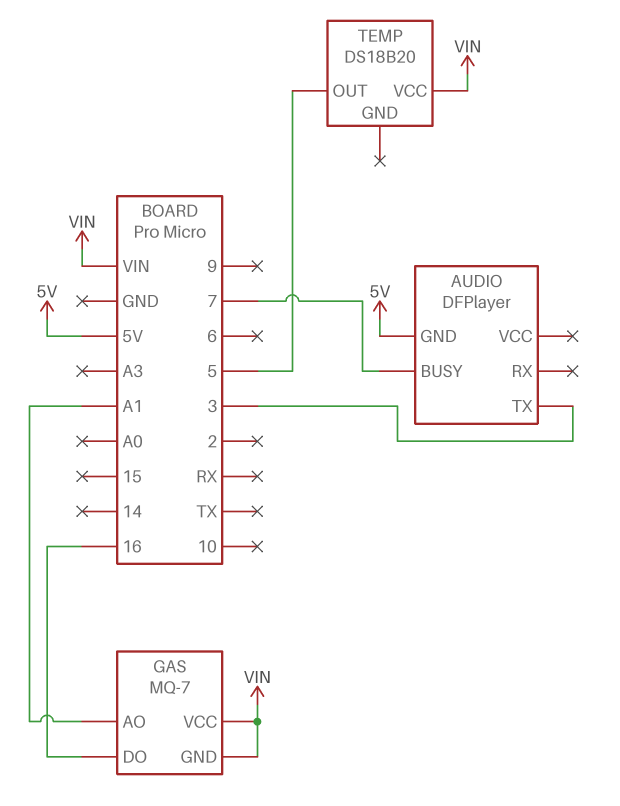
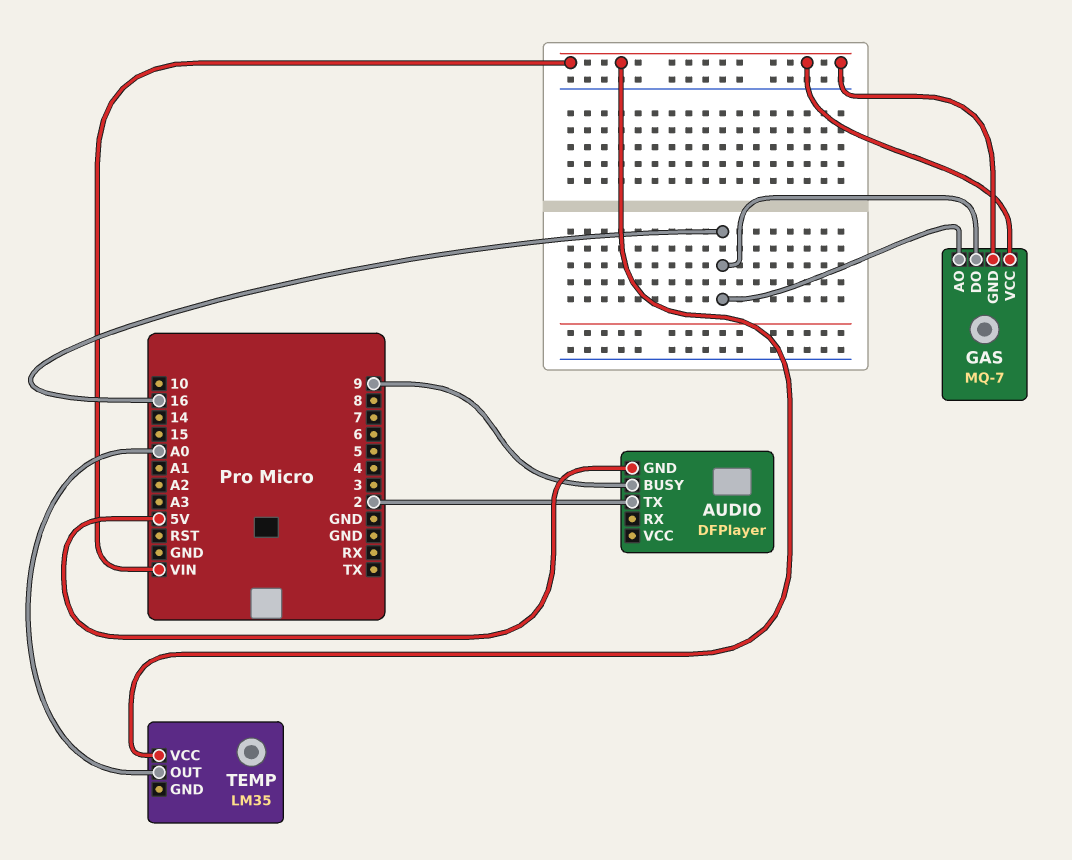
AUDIO pin BUSY: 7 -> 9
AUDIO pin TX: 3 -> 2
GAS pin AO: A1 -> 16
TEMP: DS18B20 -> LM35
TEMP pin OUT: 5 -> A0

